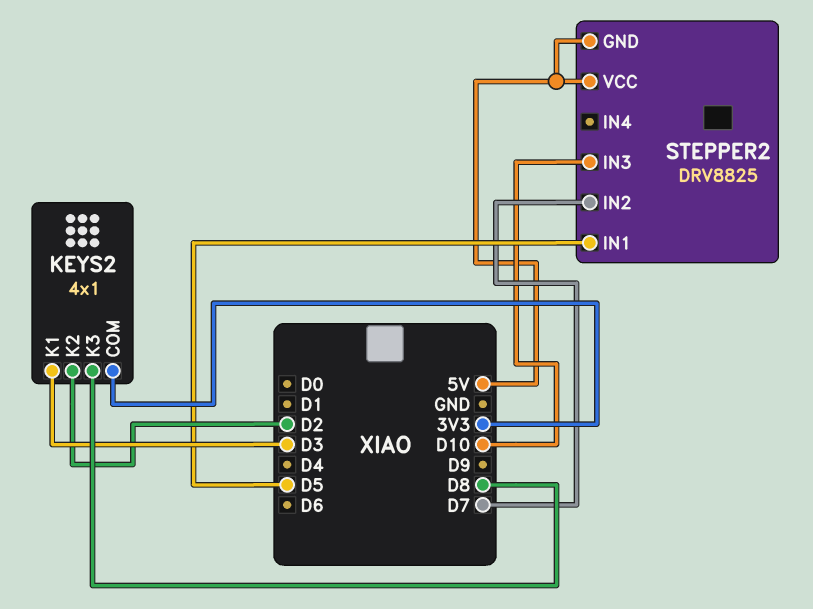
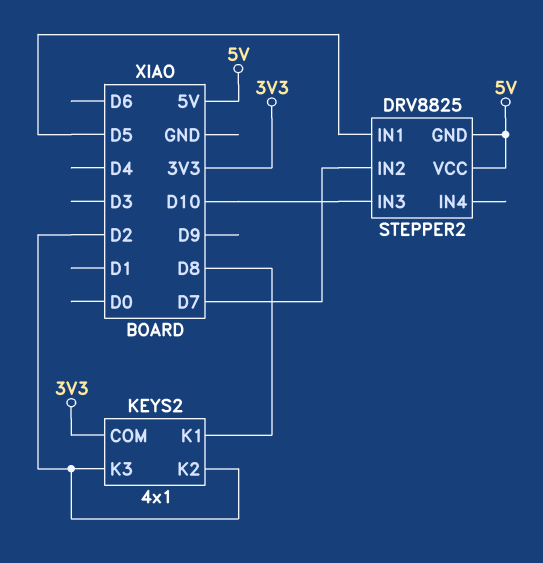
KEYS2 pin K1: D3 -> D8
KEYS2 pin K3: D8 -> D2

